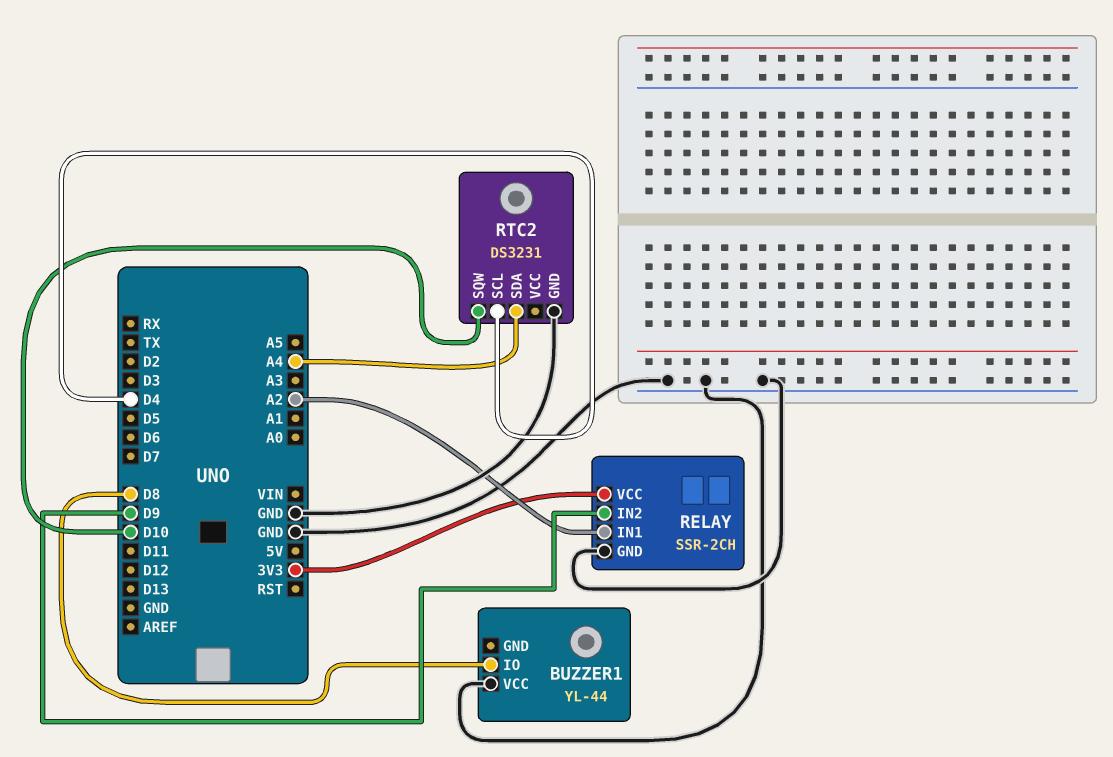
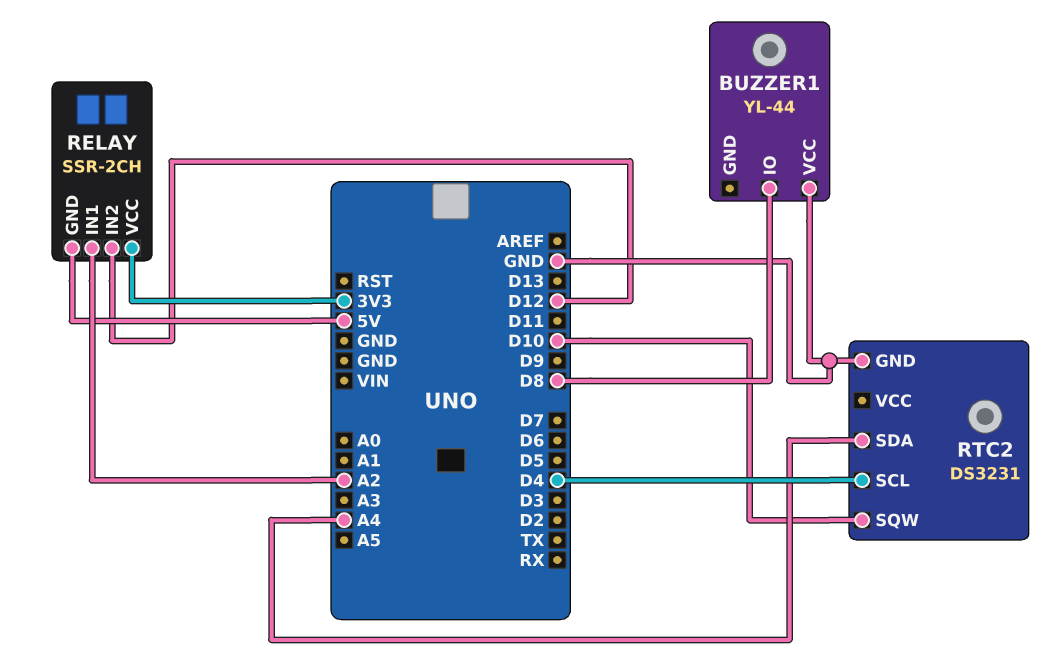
RELAY pin GND: GND -> 5V
RELAY pin IN2: D9 -> D12

